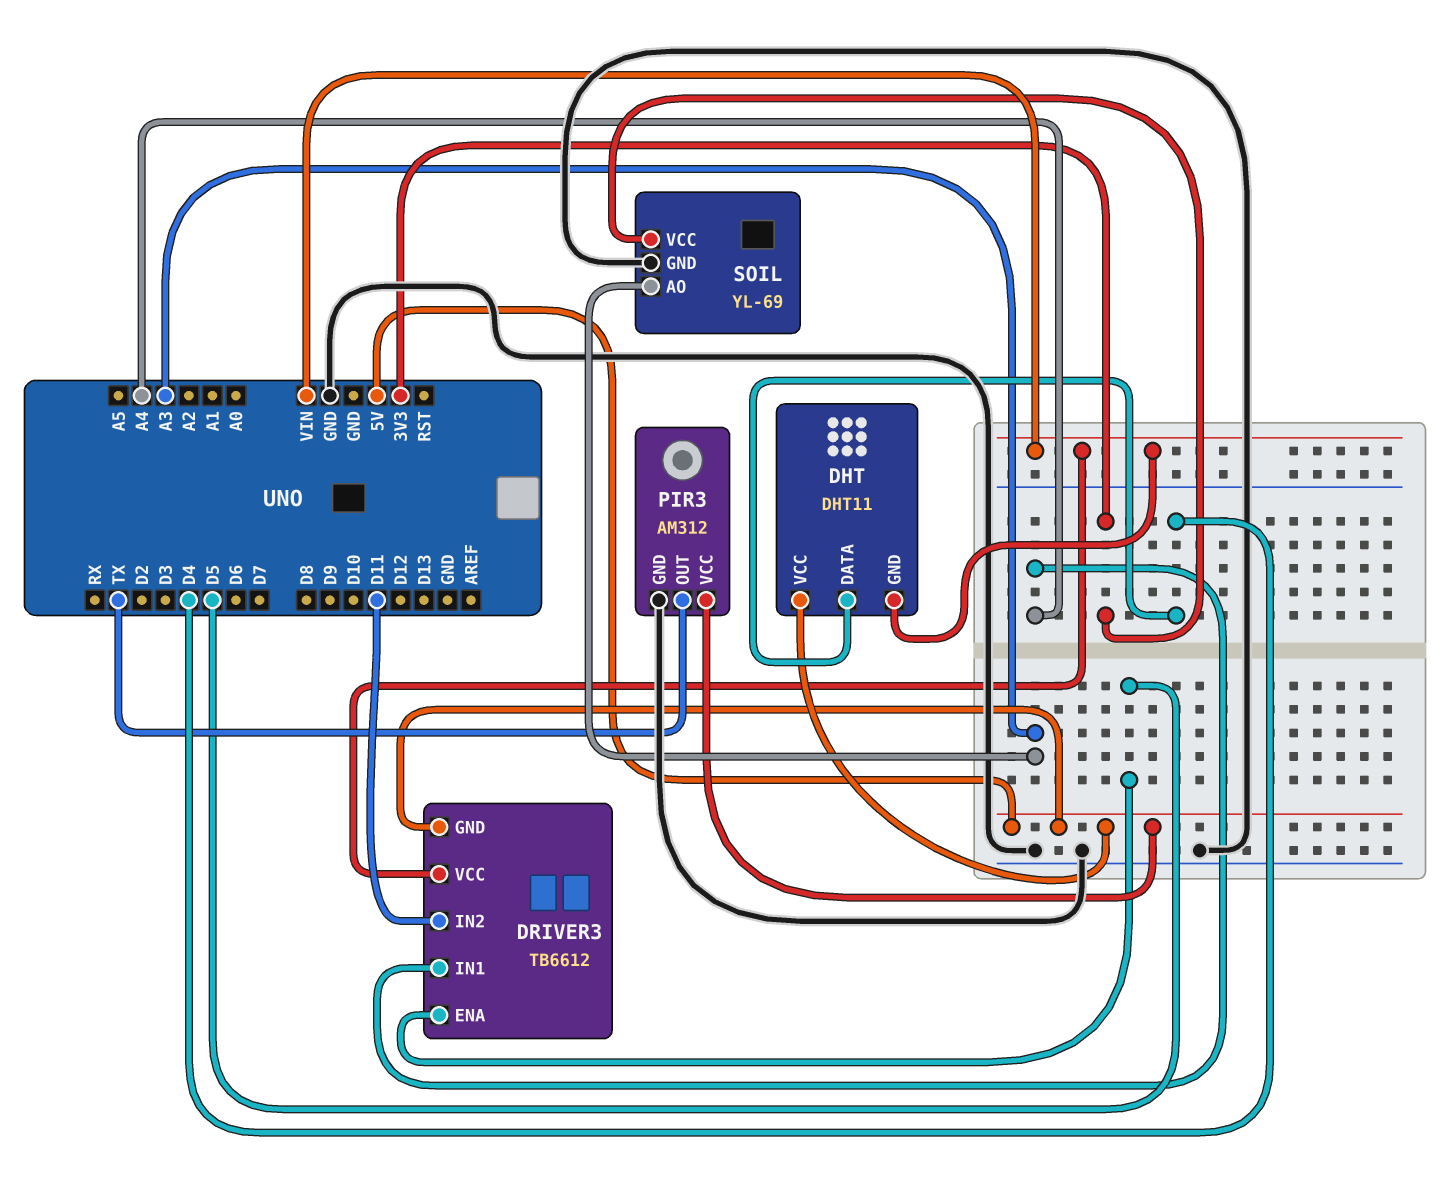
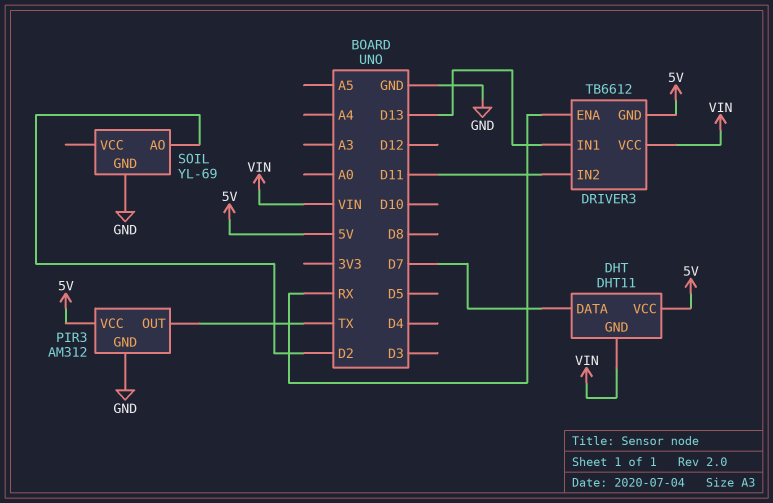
DHT pin DATA: D4 -> D7
DRIVER3 pin ENA: D5 -> RX
DRIVER3 pin IN1: A4 -> D13
SOIL pin AO: A3 -> D2
SOIL pin VCC: 3V3 -> none

